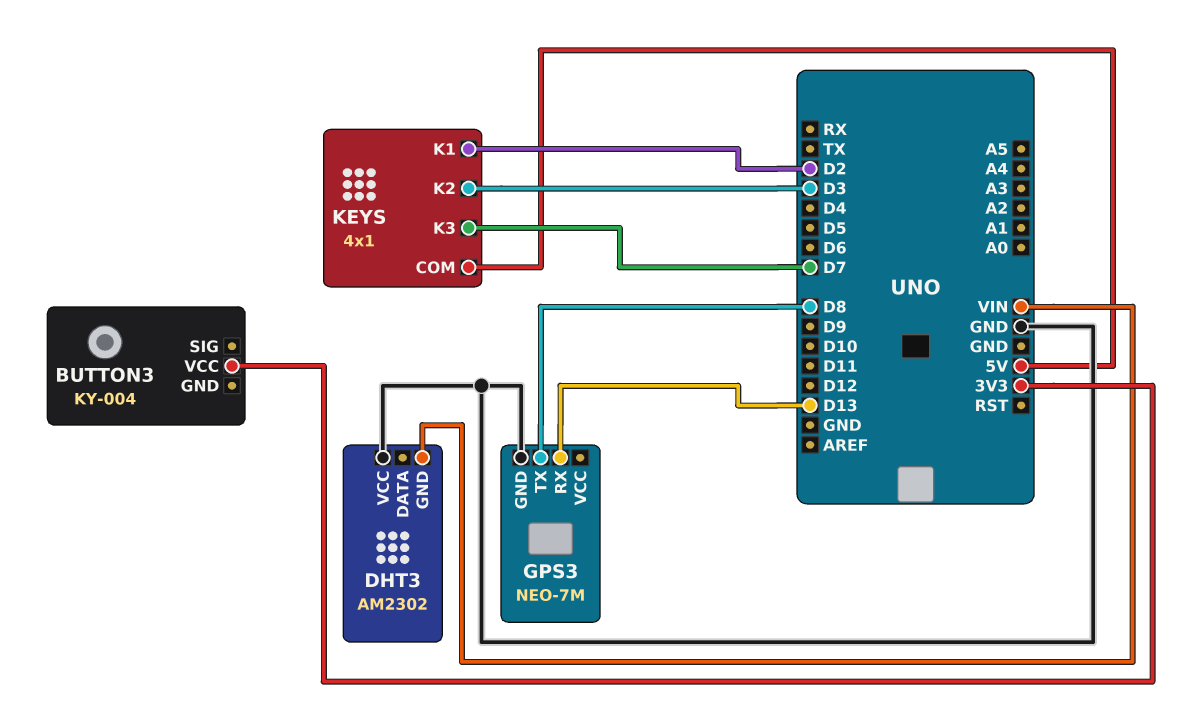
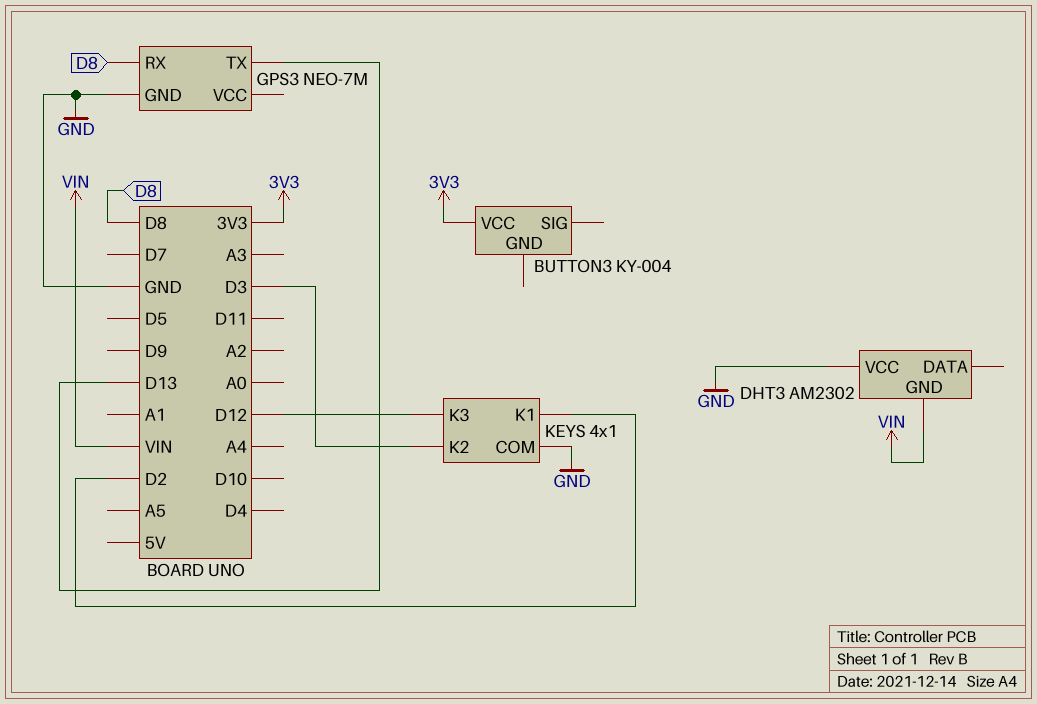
GPS3 pin RX: D13 -> D8
GPS3 pin TX: D8 -> D13
KEYS pin COM: 5V -> GND
KEYS pin K3: D7 -> D12

